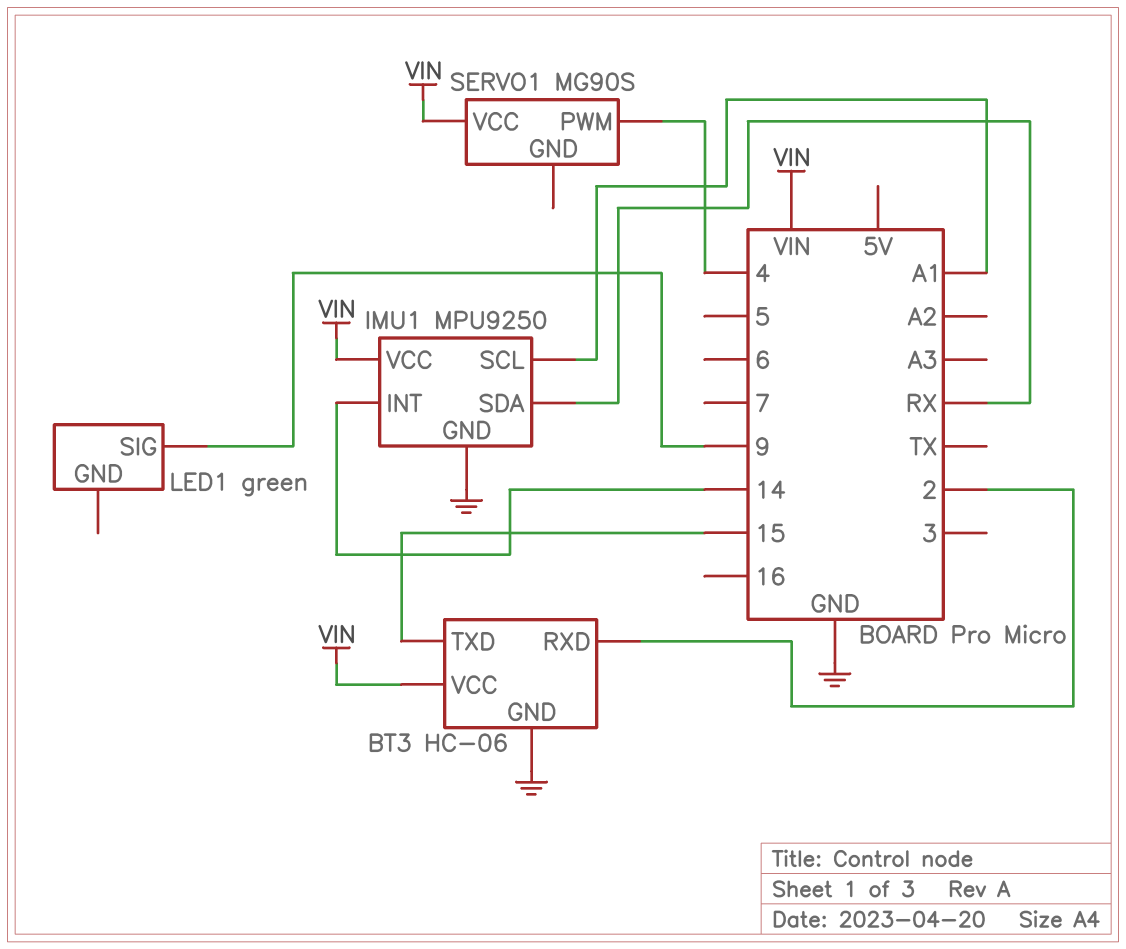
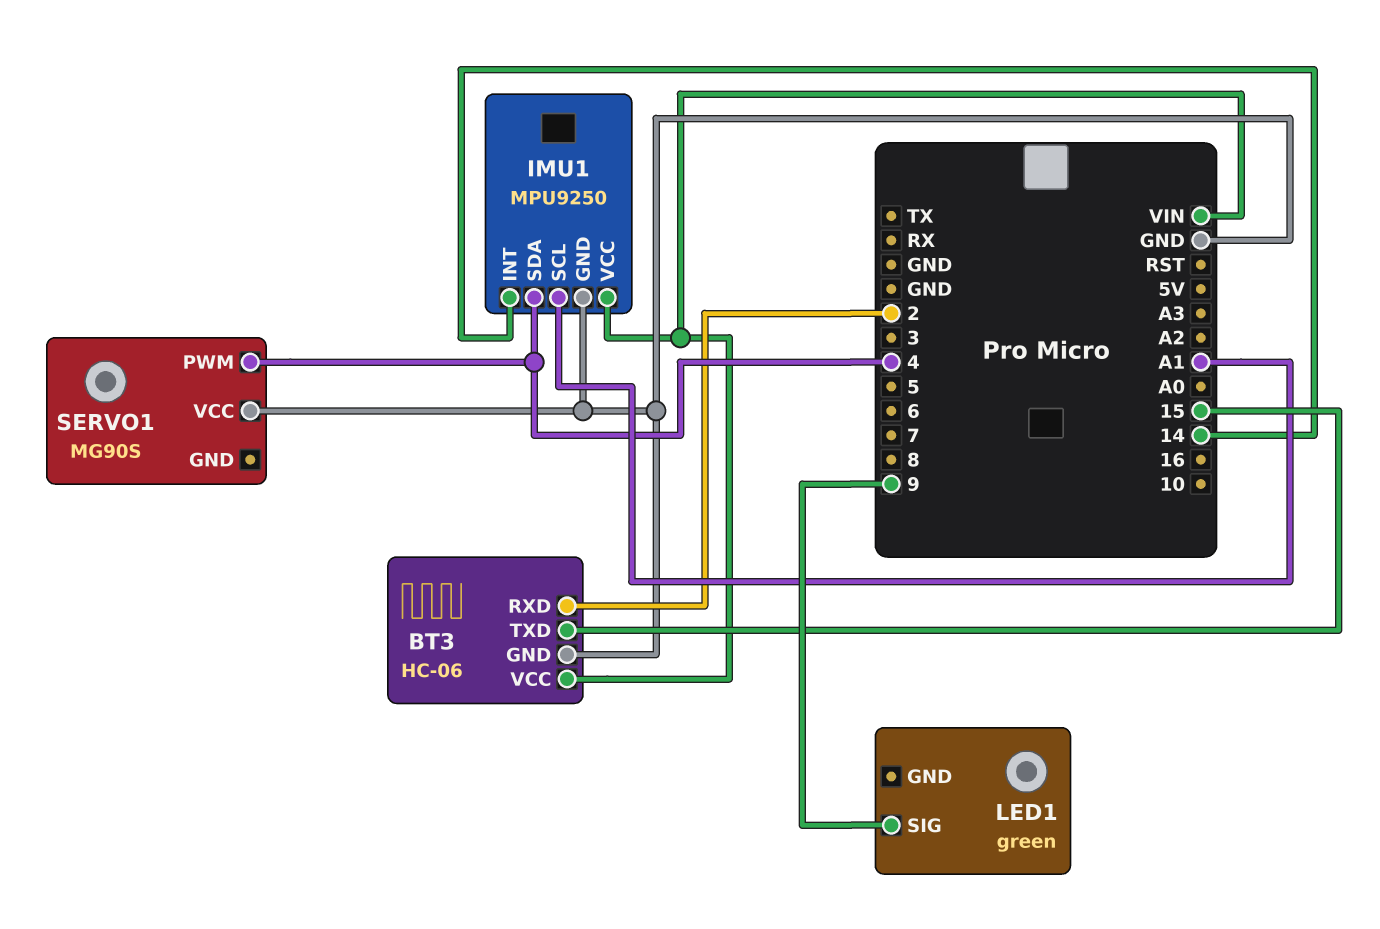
IMU1 pin SDA: RX -> 4
SERVO1 pin VCC: VIN -> GND

